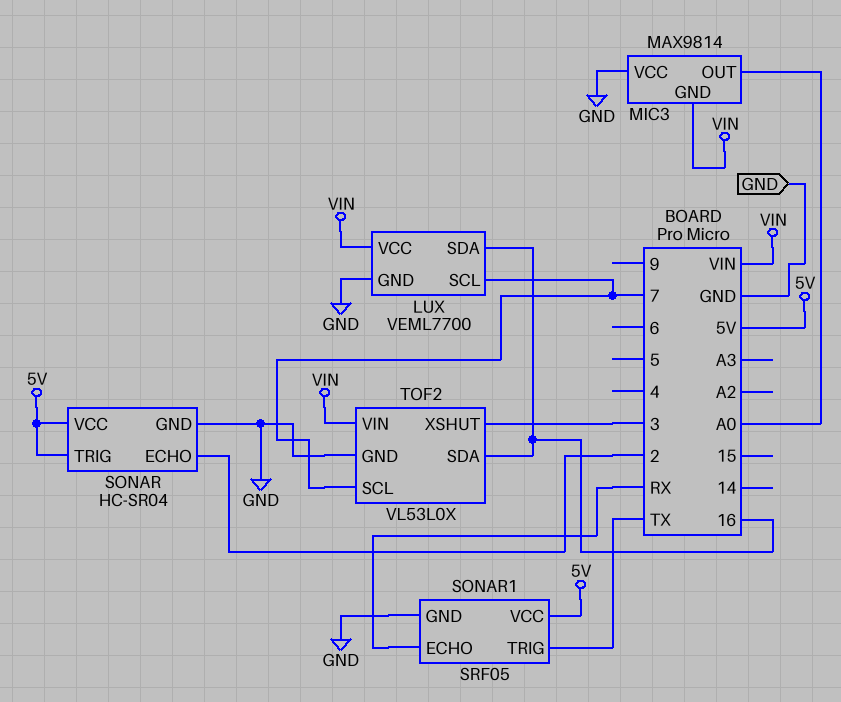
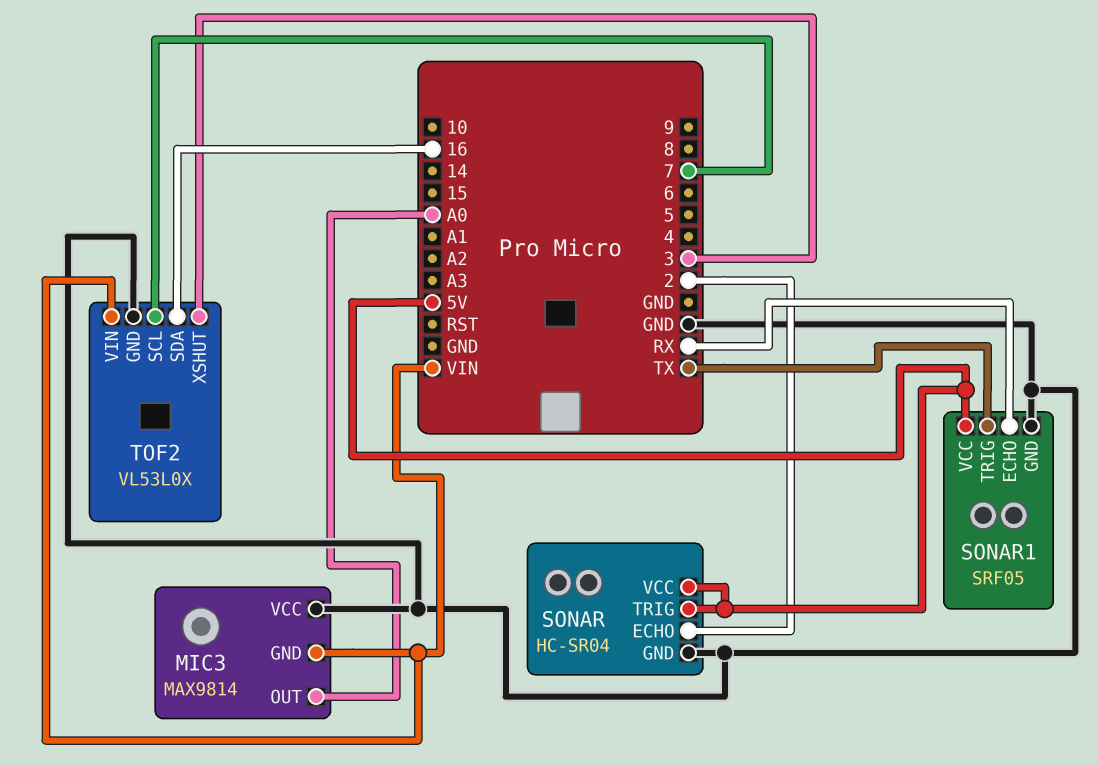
LUX: VEML7700 -> none
LUX pin GND: GND -> none
LUX pin SCL: 7 -> none
LUX pin SDA: 16 -> none
LUX pin VCC: VIN -> none

